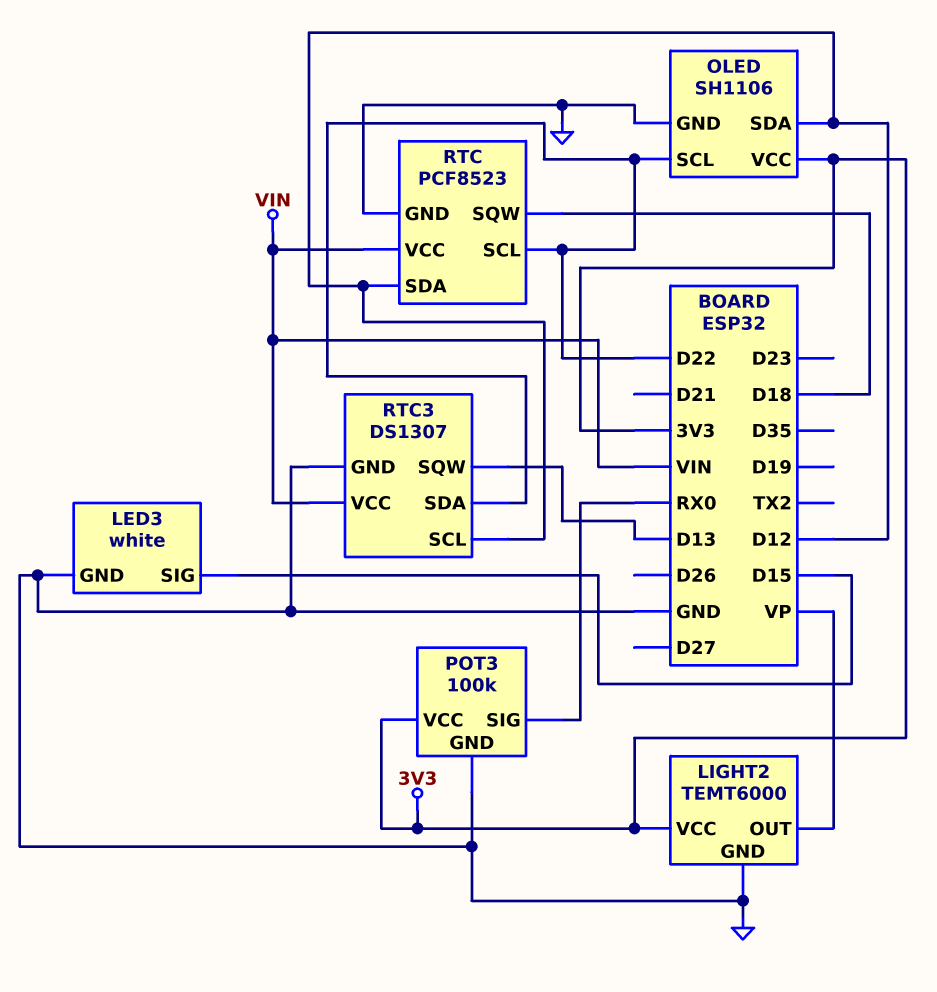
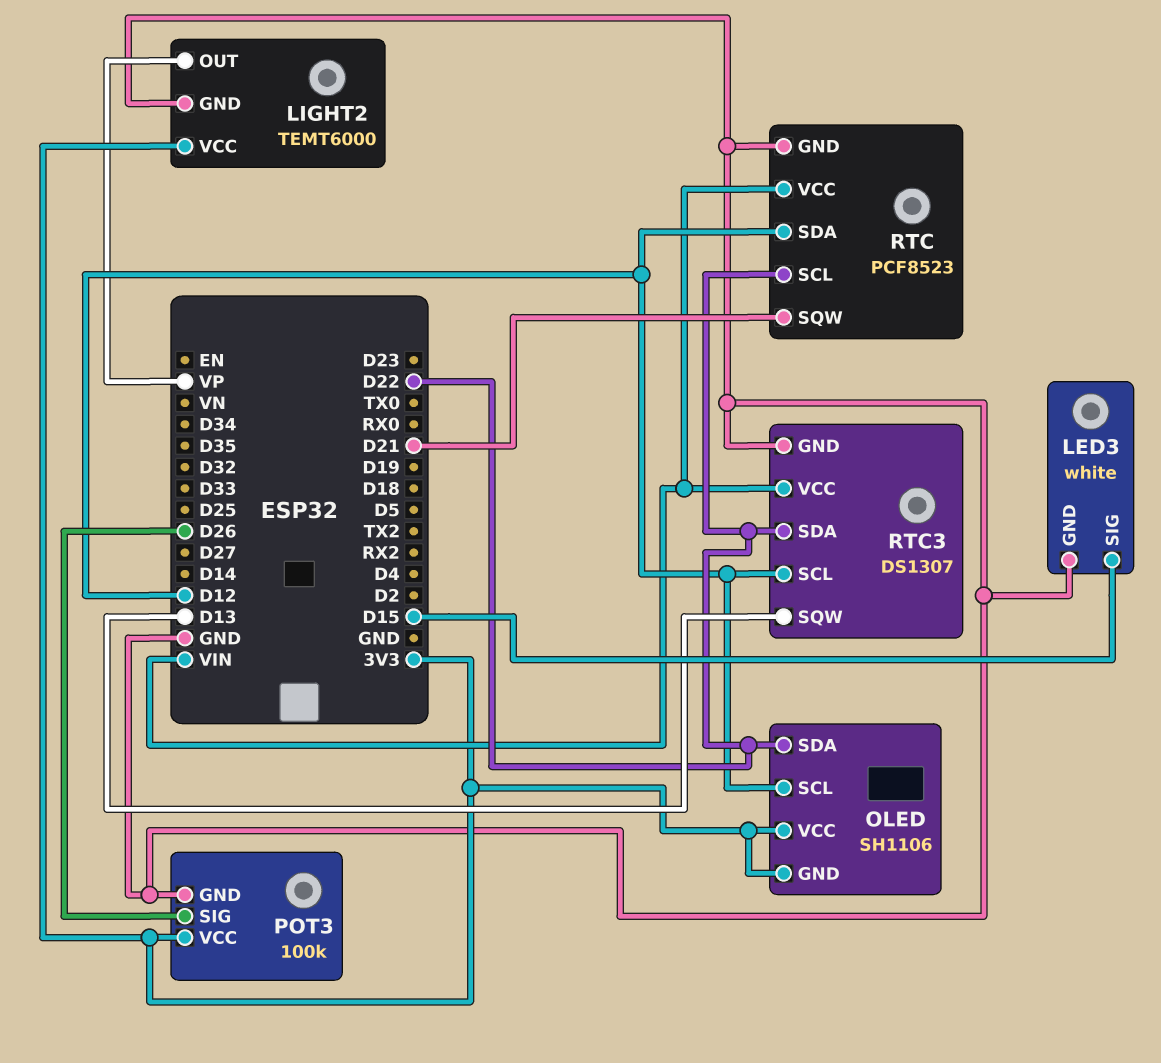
OLED pin GND: GND -> 3V3
OLED pin SCL: D22 -> D12
OLED pin SDA: D12 -> D22
POT3 pin SIG: RX0 -> D26
RTC pin SQW: D18 -> D21

